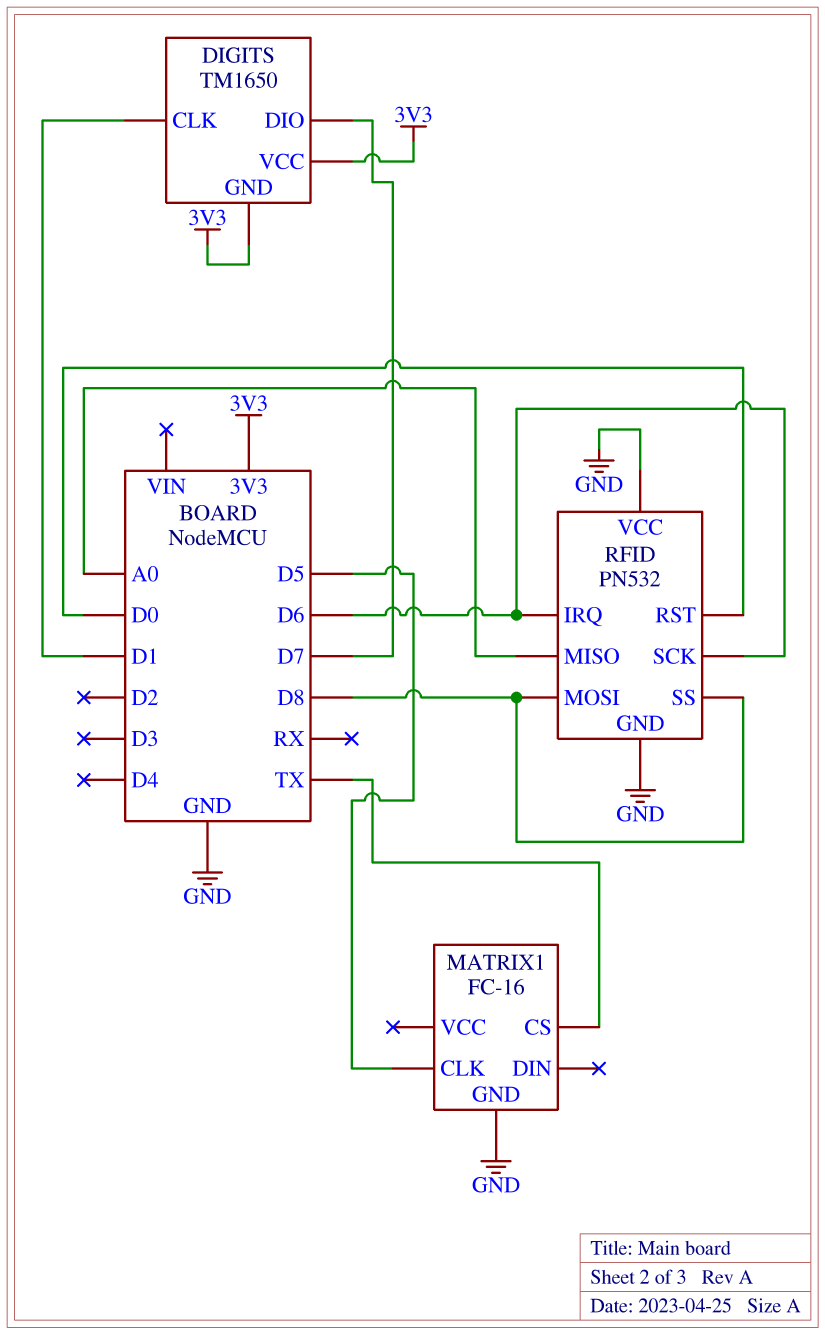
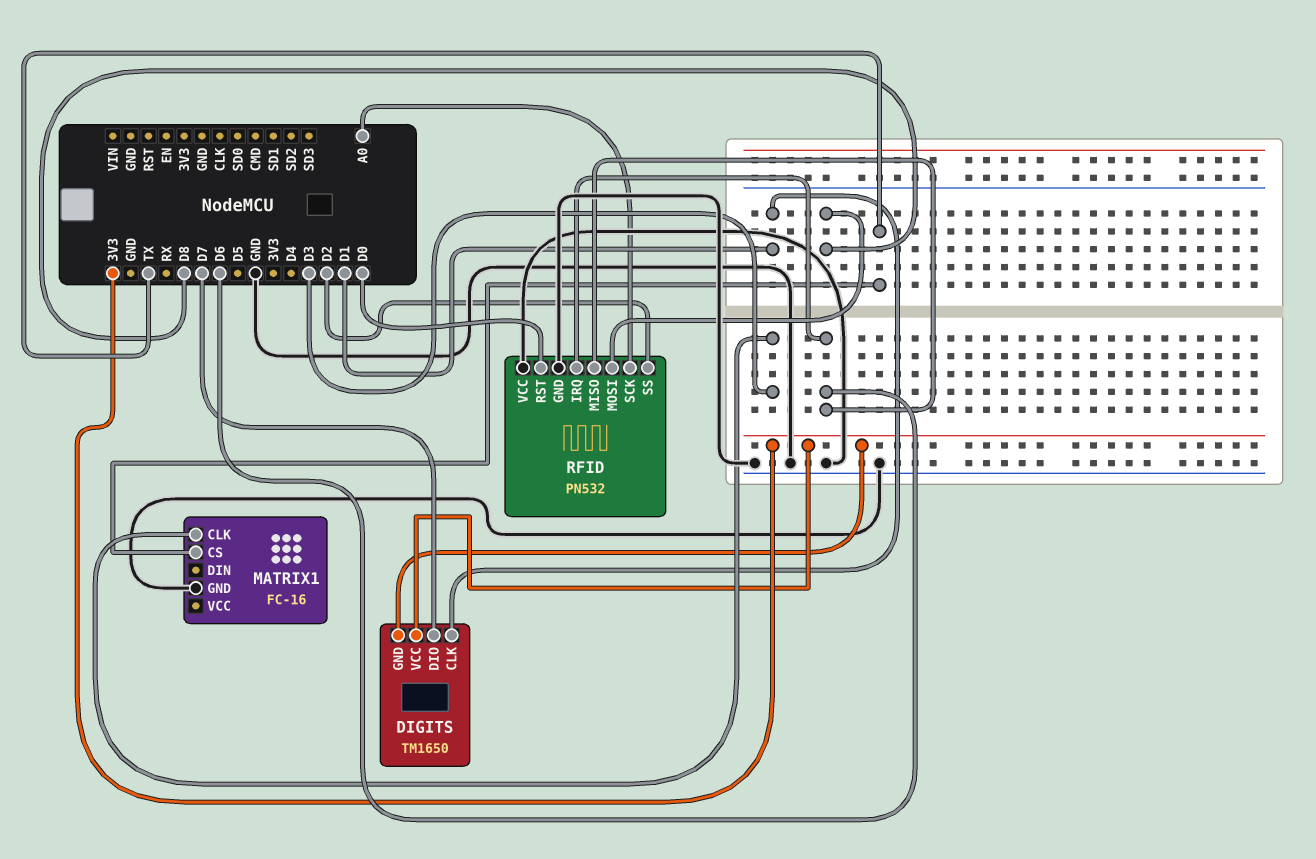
MATRIX1 pin CLK: D5 -> D3
RFID pin MISO: A0 -> D6
RFID pin SCK: D6 -> A0
RFID pin SS: D8 -> D2

